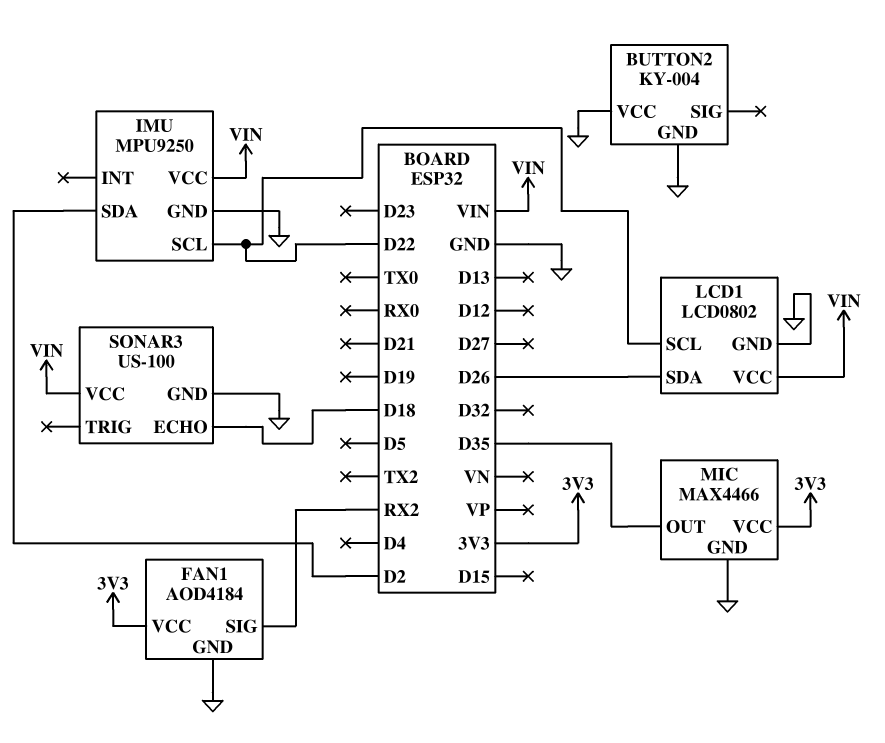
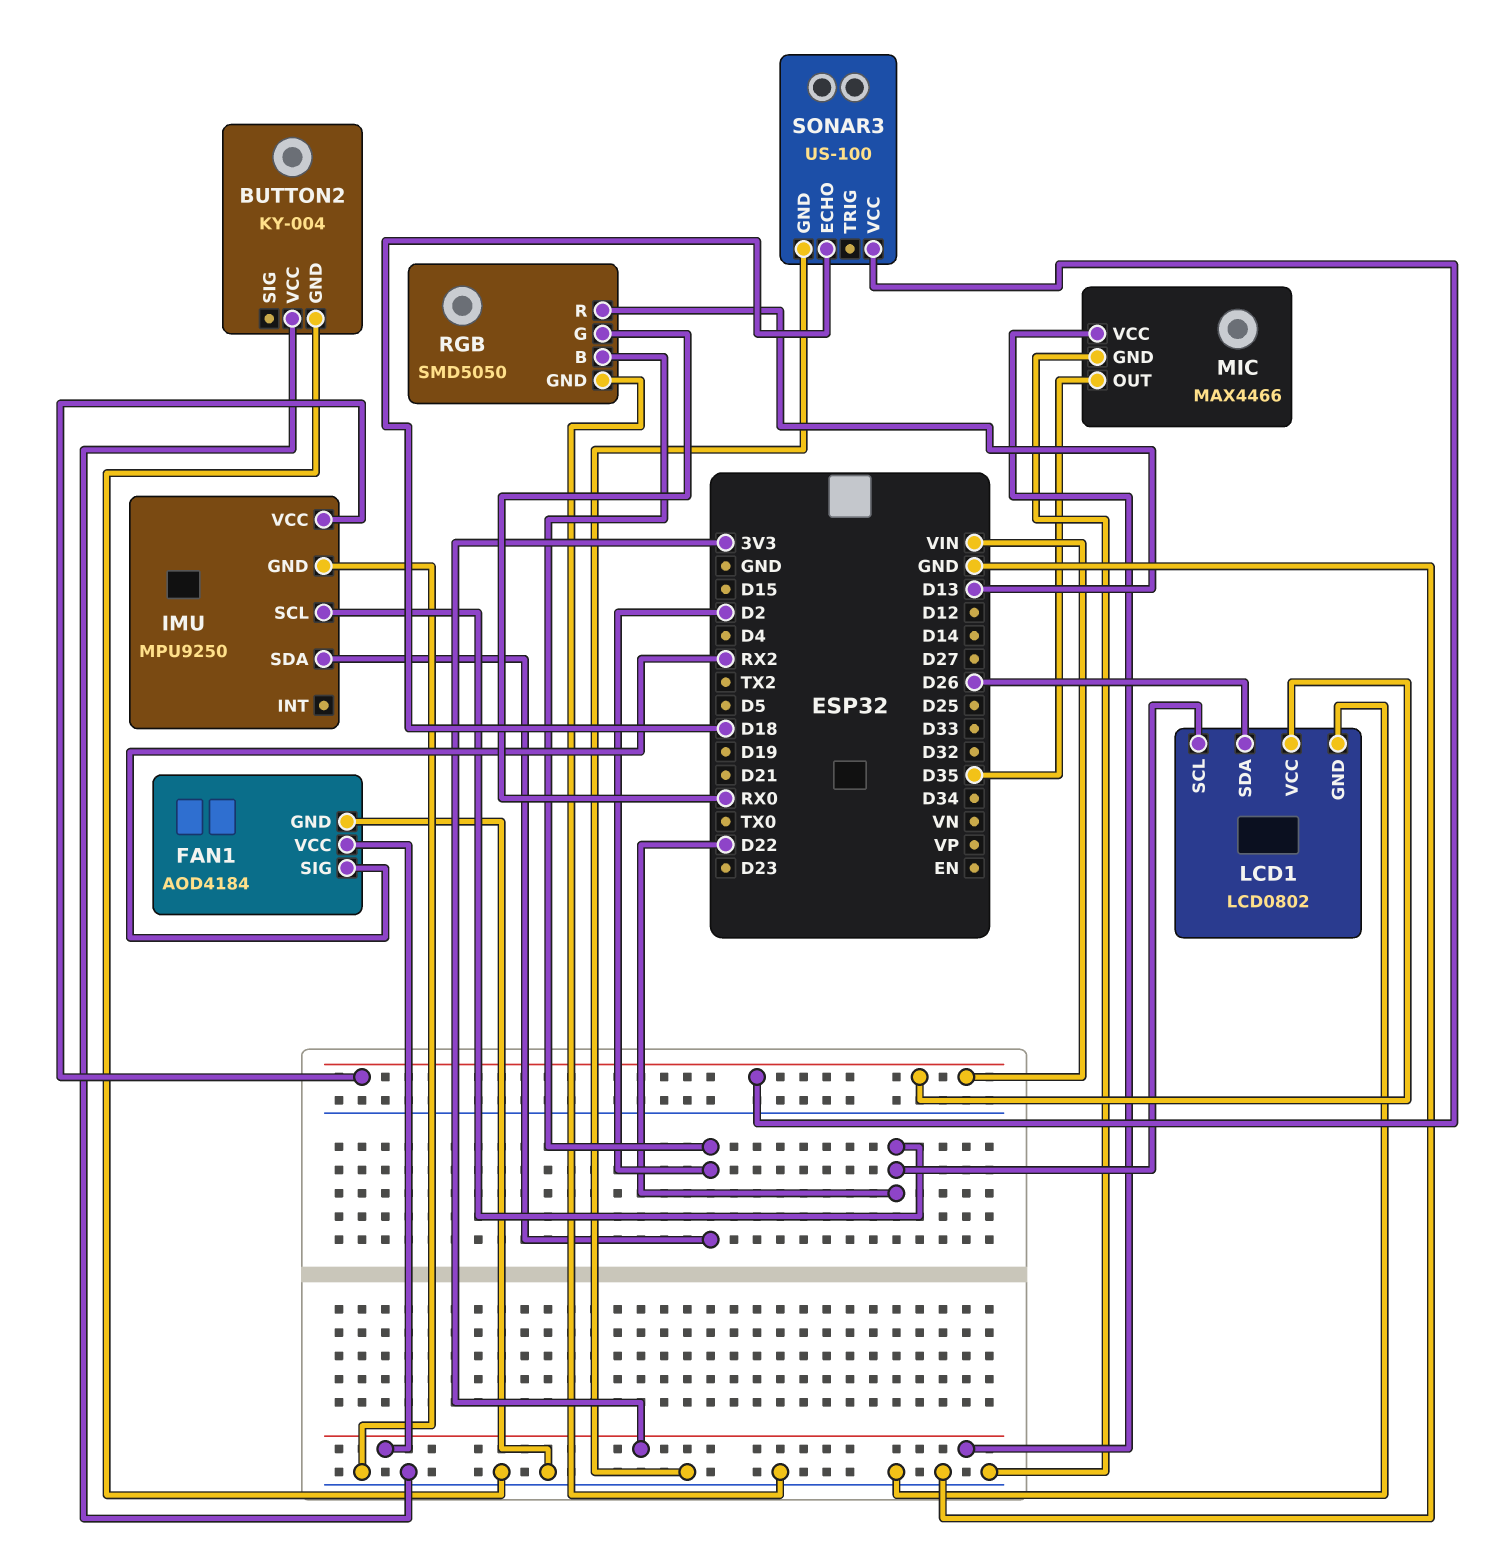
RGB: none -> SMD5050
RGB pin B: none -> D2
RGB pin G: none -> RX0
RGB pin GND: none -> GND
RGB pin R: none -> D13

